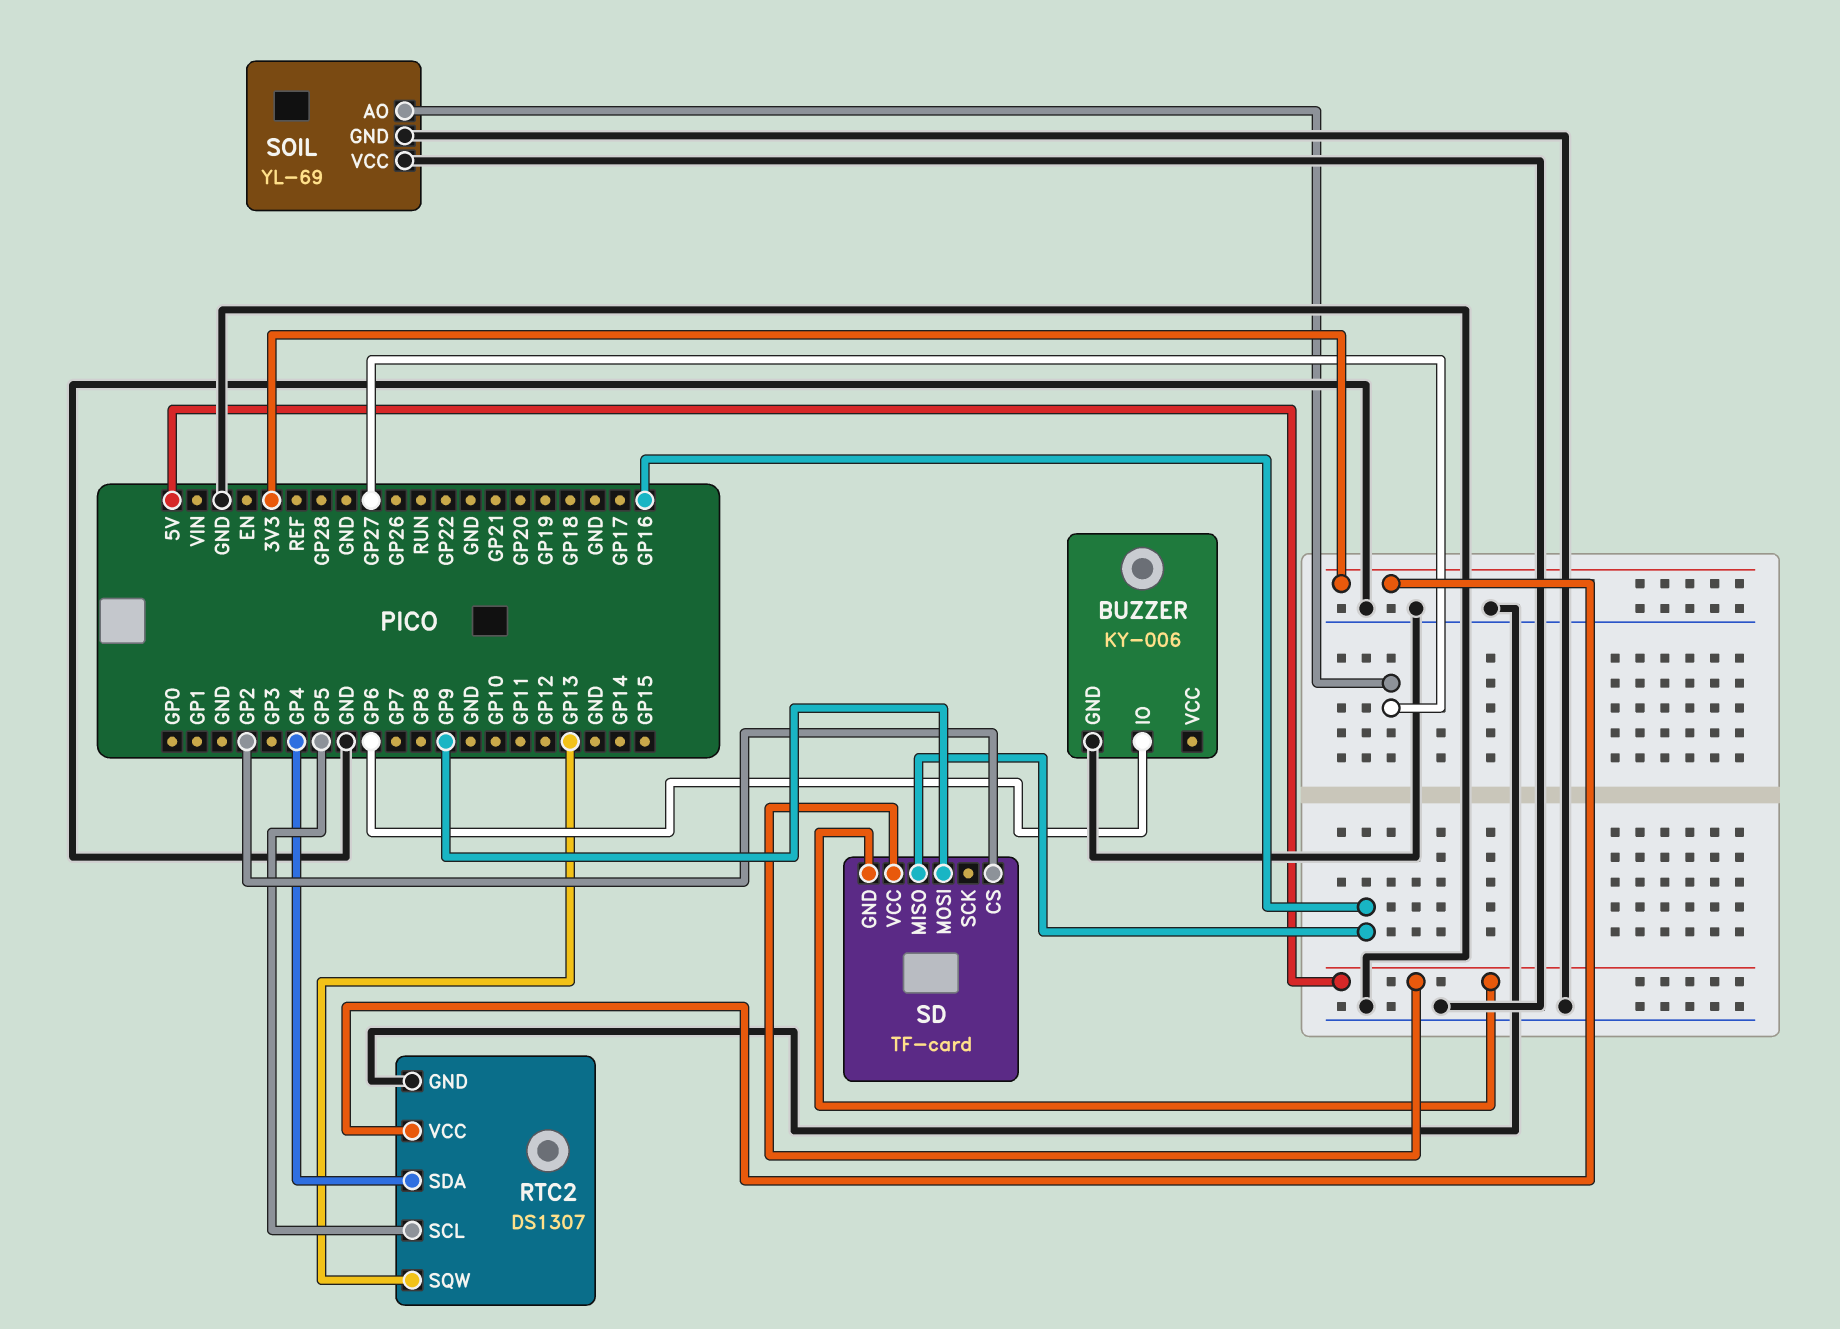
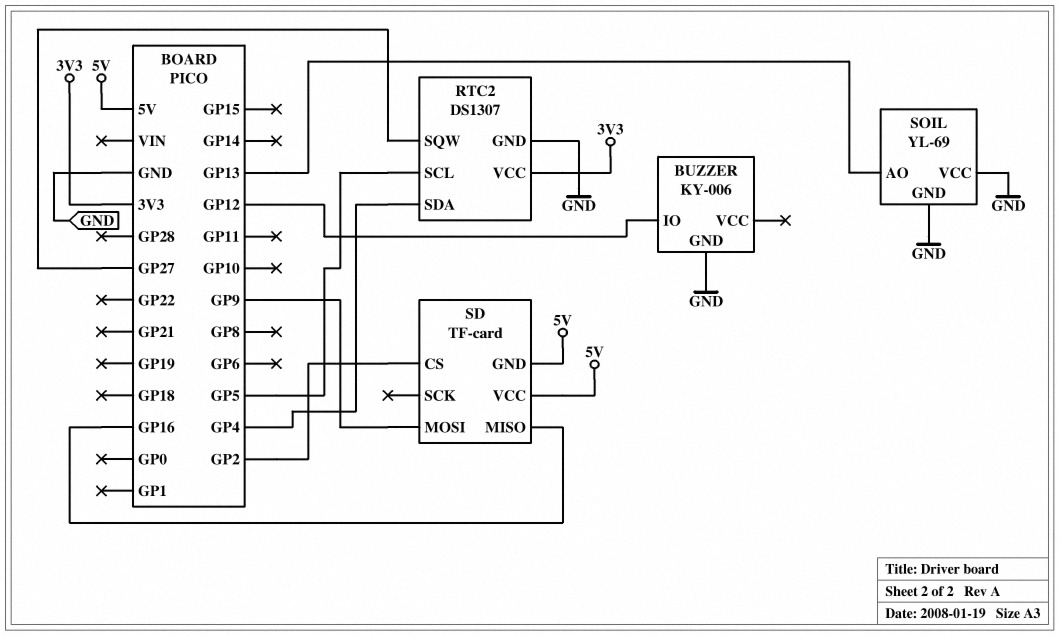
BUZZER pin IO: GP6 -> GP12
RTC2 pin SQW: GP13 -> GP27
SOIL pin AO: GP27 -> GP13

